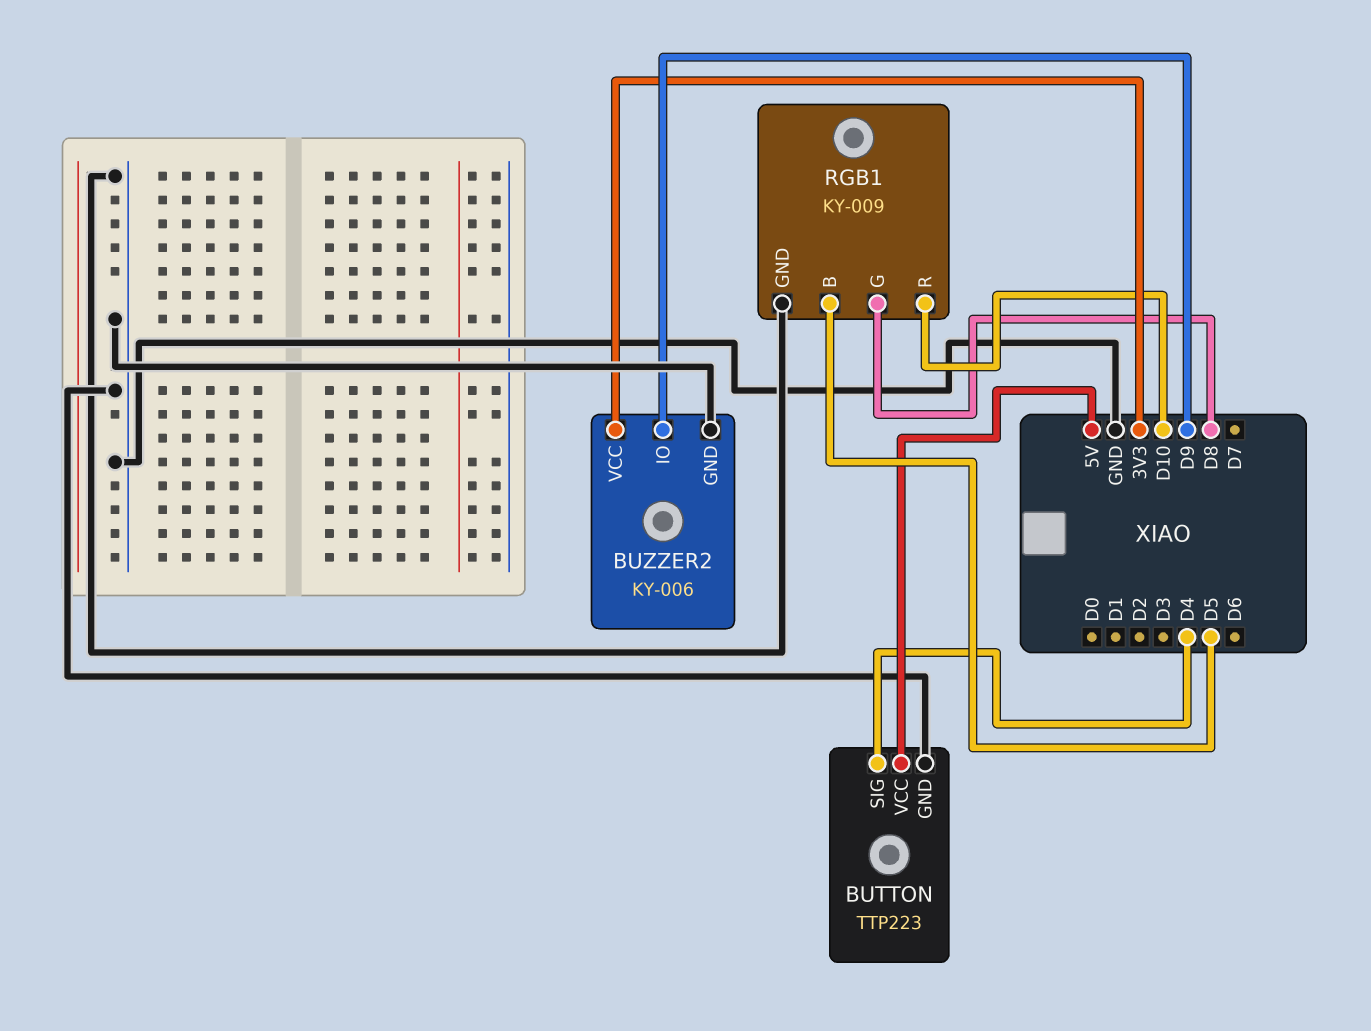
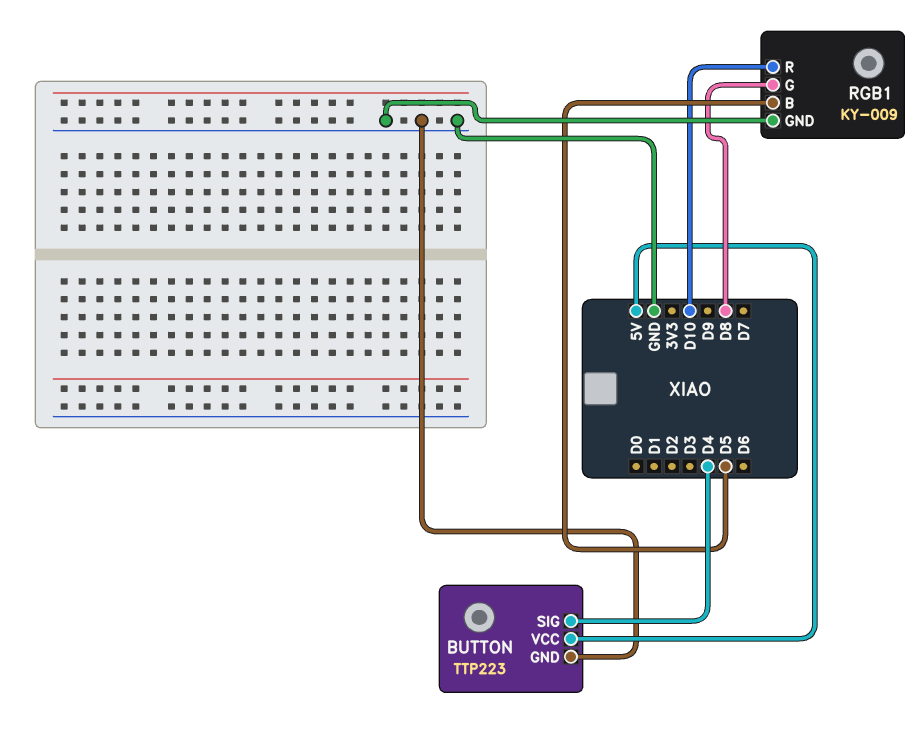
BUZZER2: KY-006 -> none
BUZZER2 pin GND: GND -> none
BUZZER2 pin IO: D9 -> none
BUZZER2 pin VCC: 3V3 -> none

